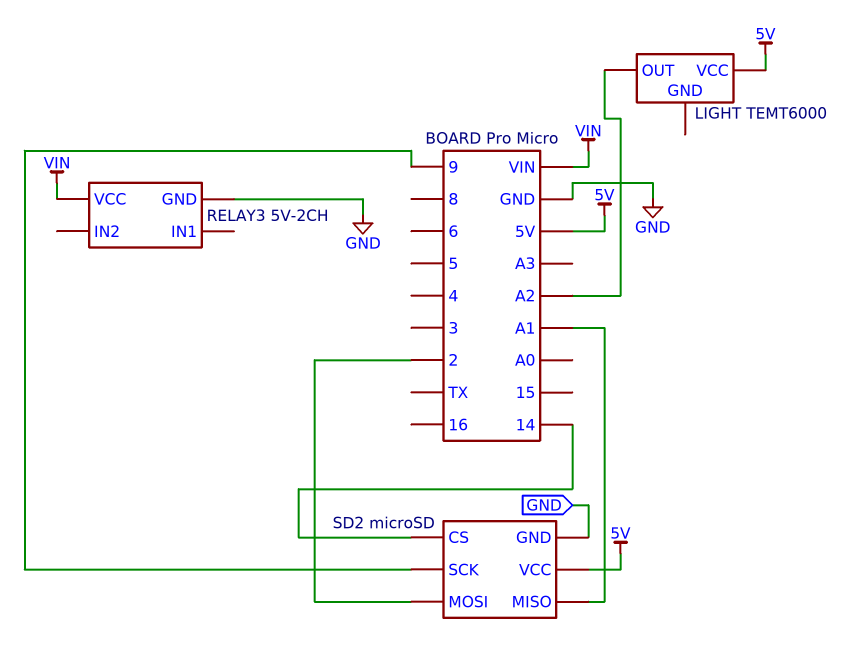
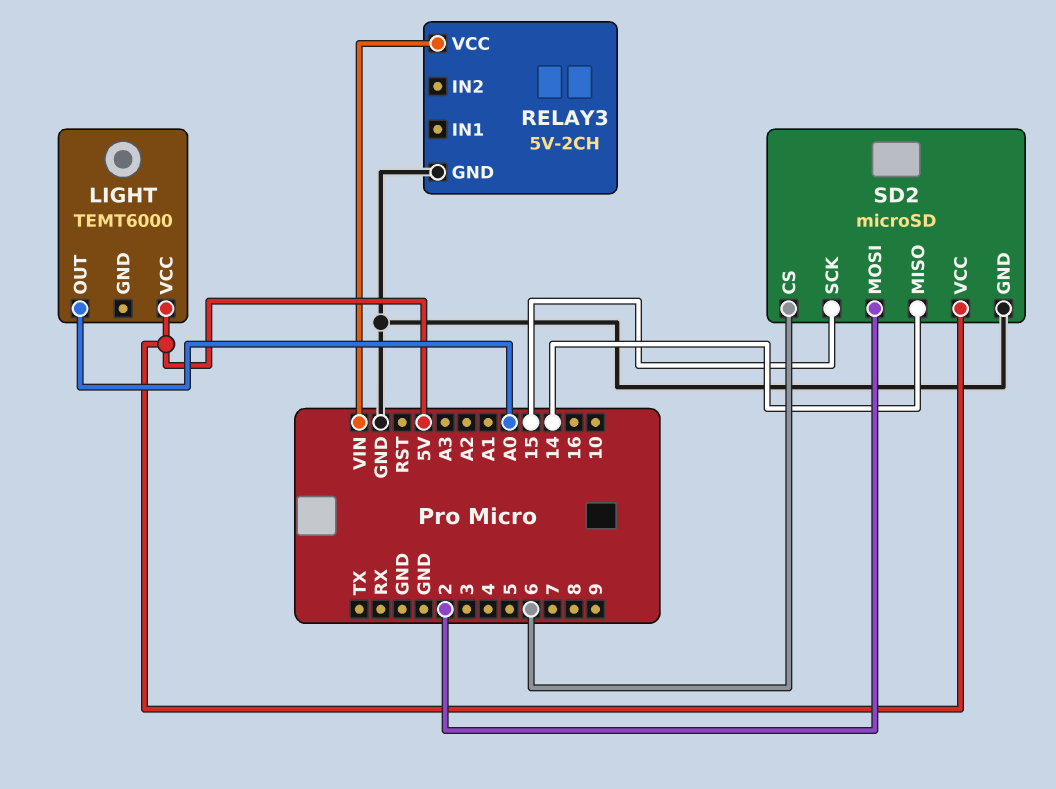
LIGHT pin OUT: A2 -> A0
SD2 pin CS: 14 -> 6
SD2 pin MISO: A1 -> 14
SD2 pin SCK: 9 -> 15

